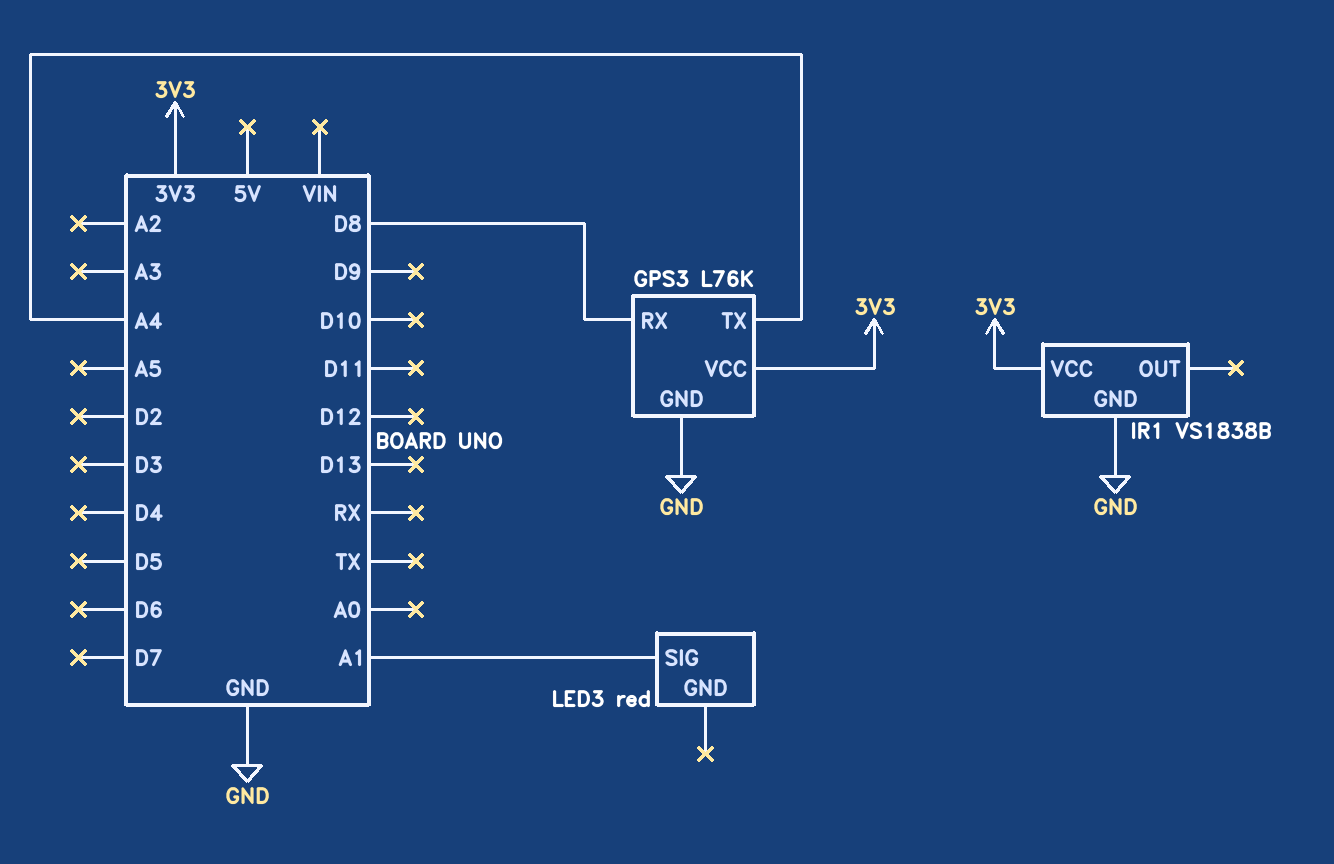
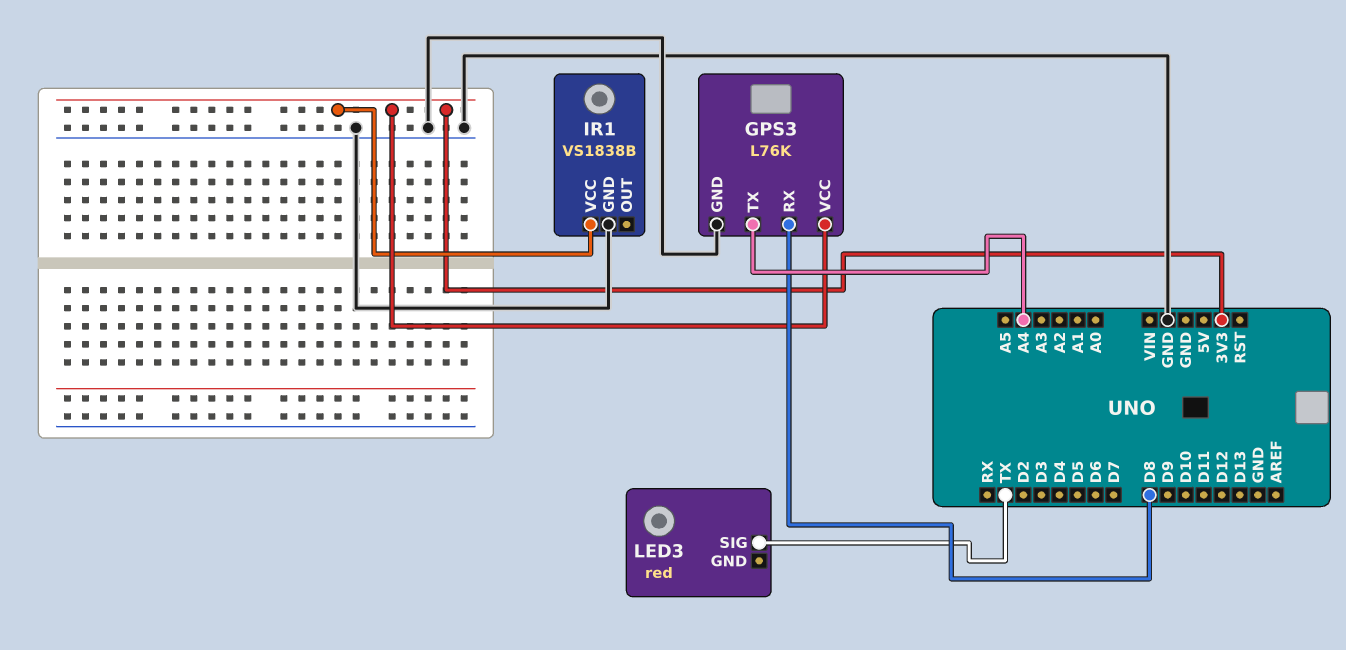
LED3 pin SIG: A1 -> TX

